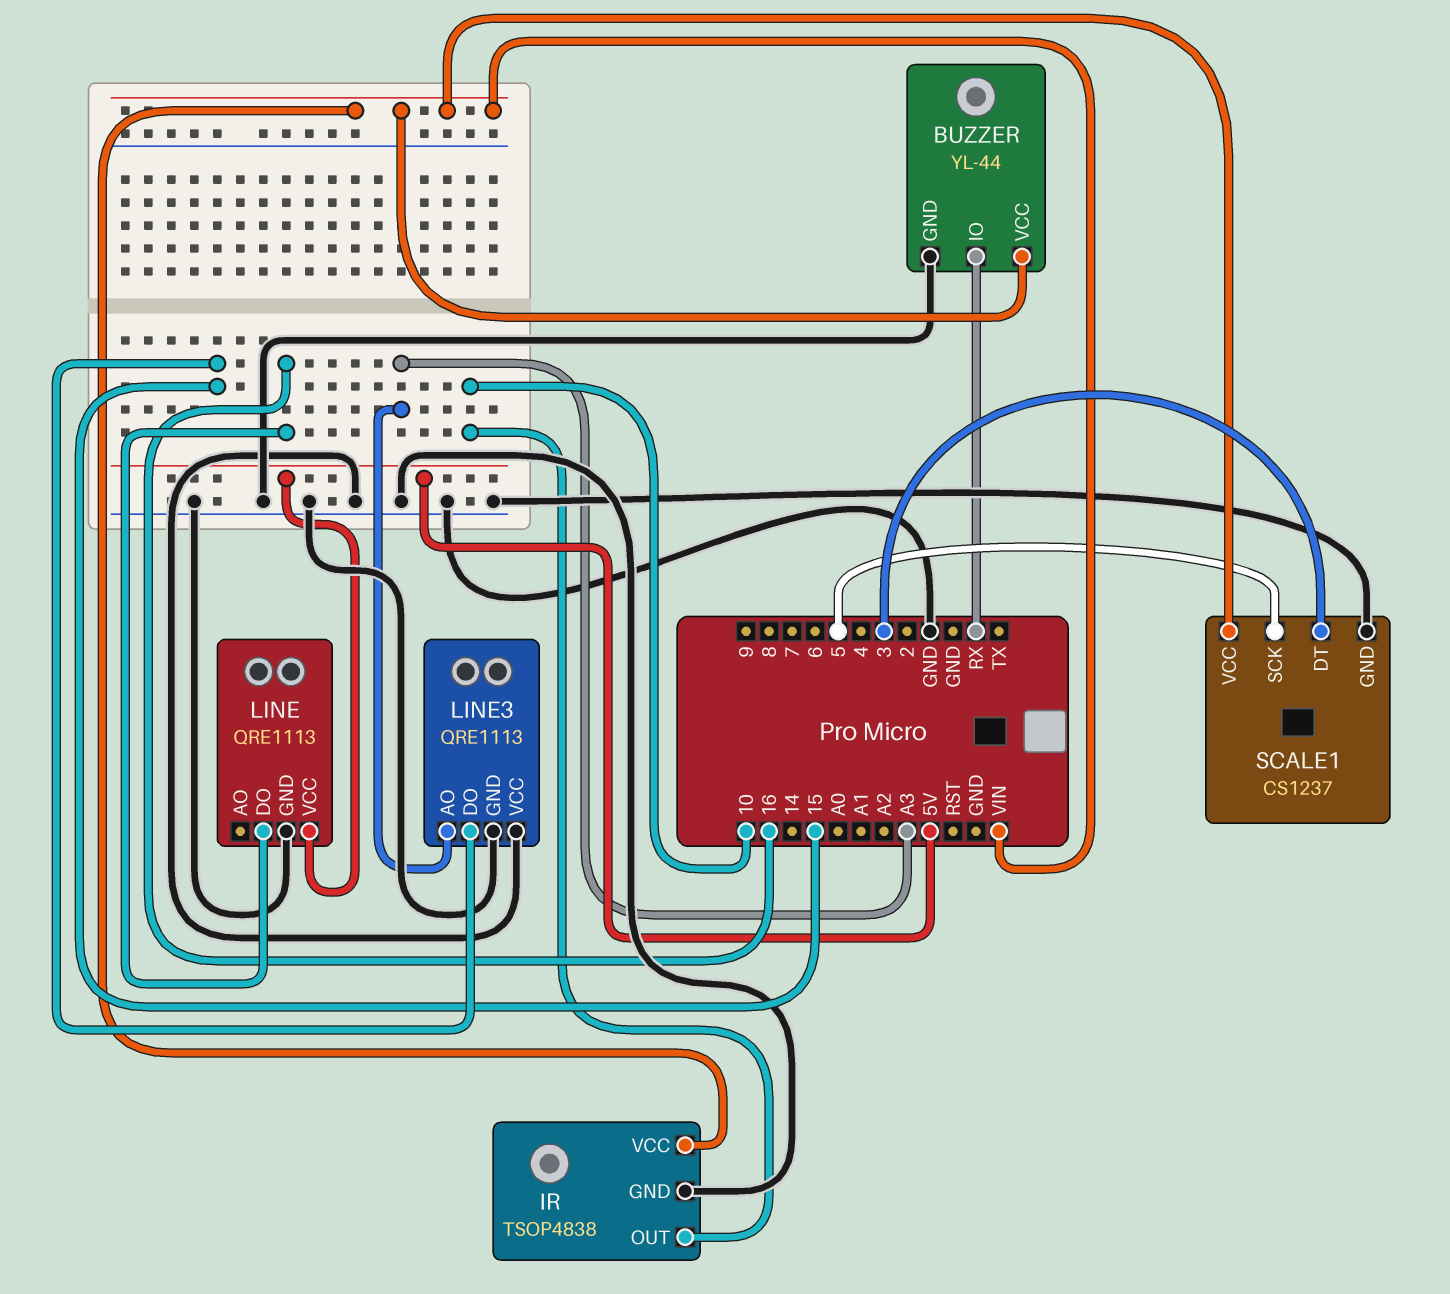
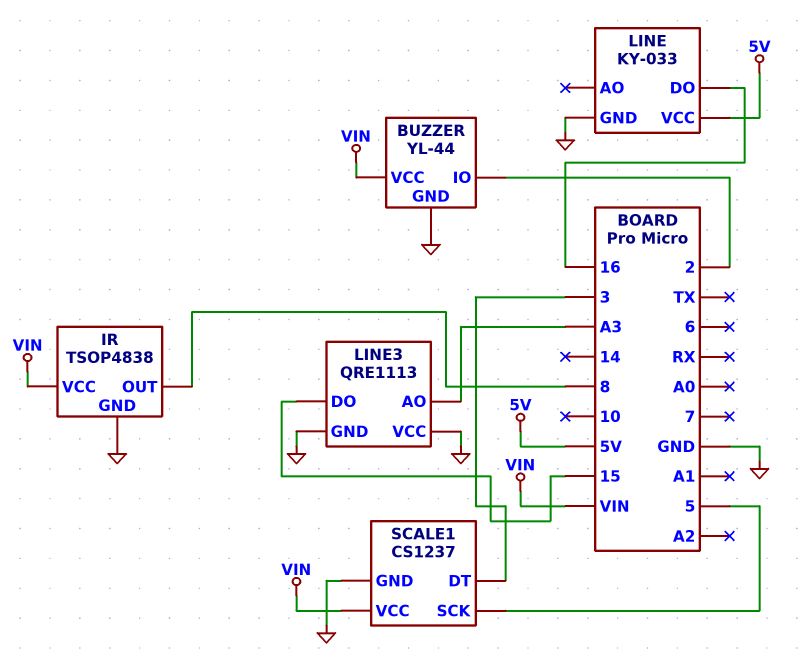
BUZZER pin IO: RX -> 2
IR pin OUT: 10 -> 8
LINE: QRE1113 -> KY-033

